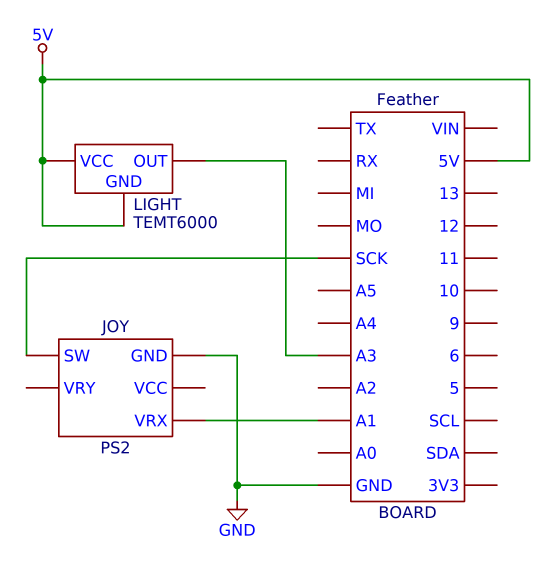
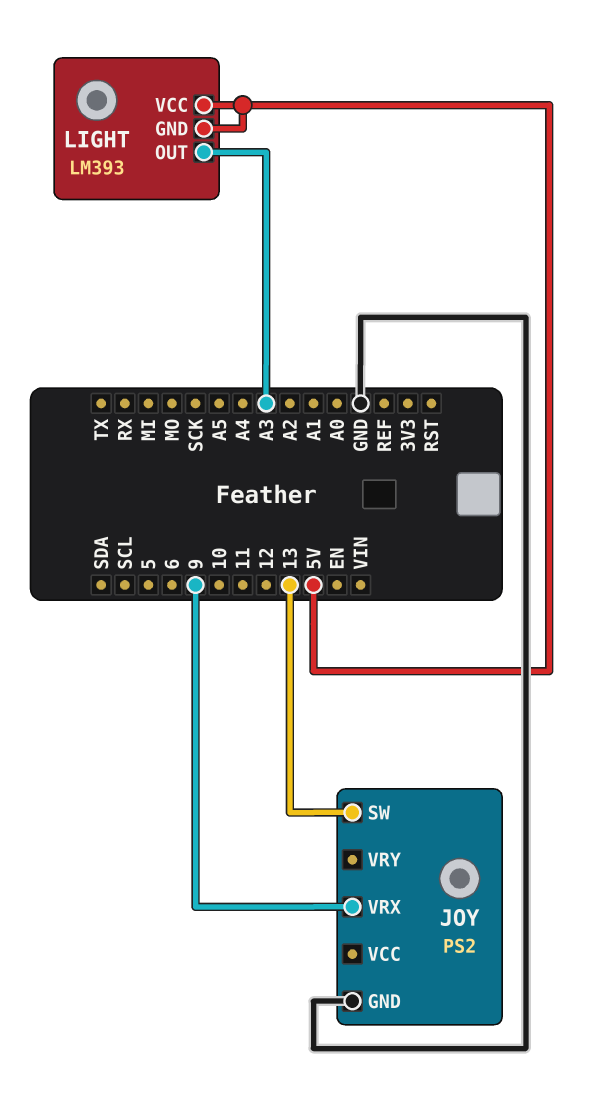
JOY pin SW: SCK -> 13
JOY pin VRX: A1 -> 9
LIGHT: TEMT6000 -> LM393

